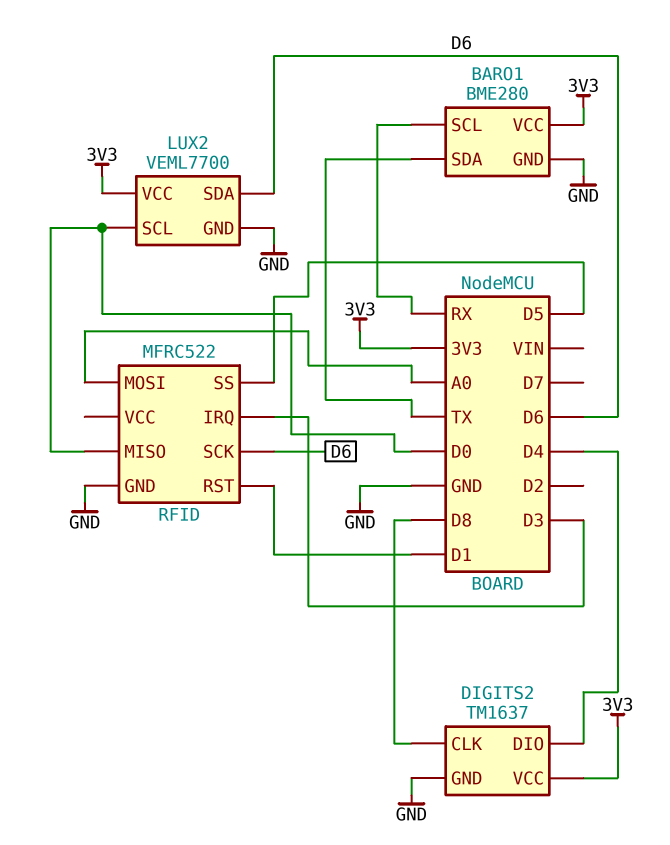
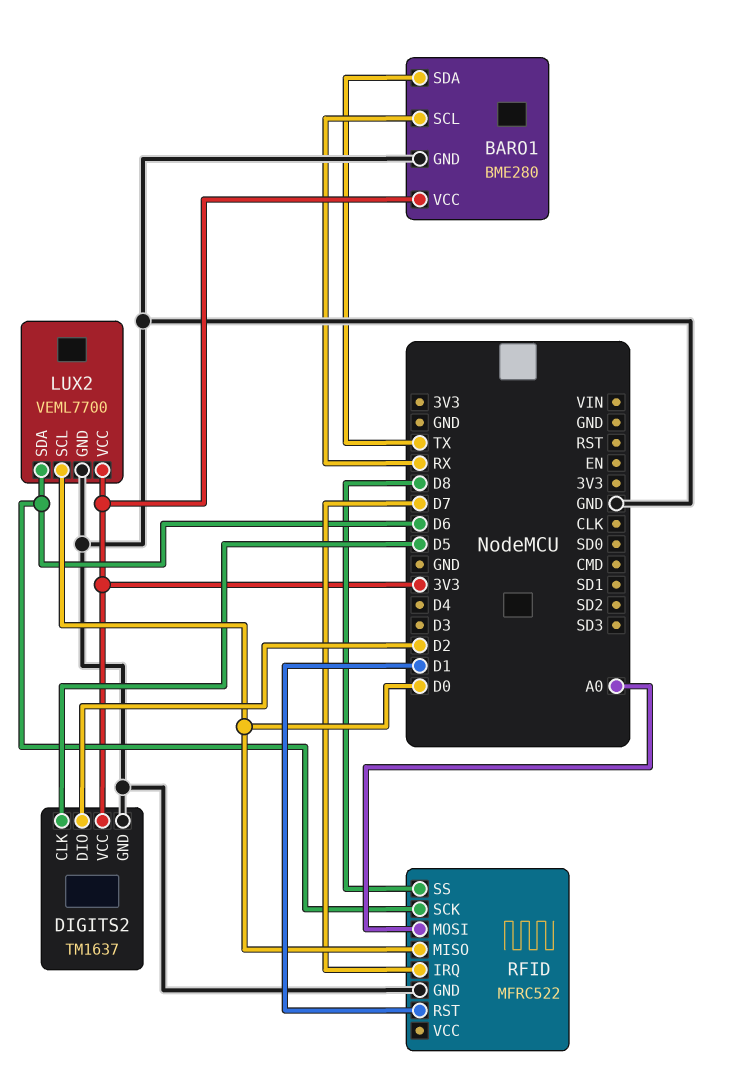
DIGITS2 pin CLK: D8 -> D5
DIGITS2 pin DIO: D4 -> D2
RFID pin IRQ: D3 -> D7
RFID pin SS: D5 -> D8

